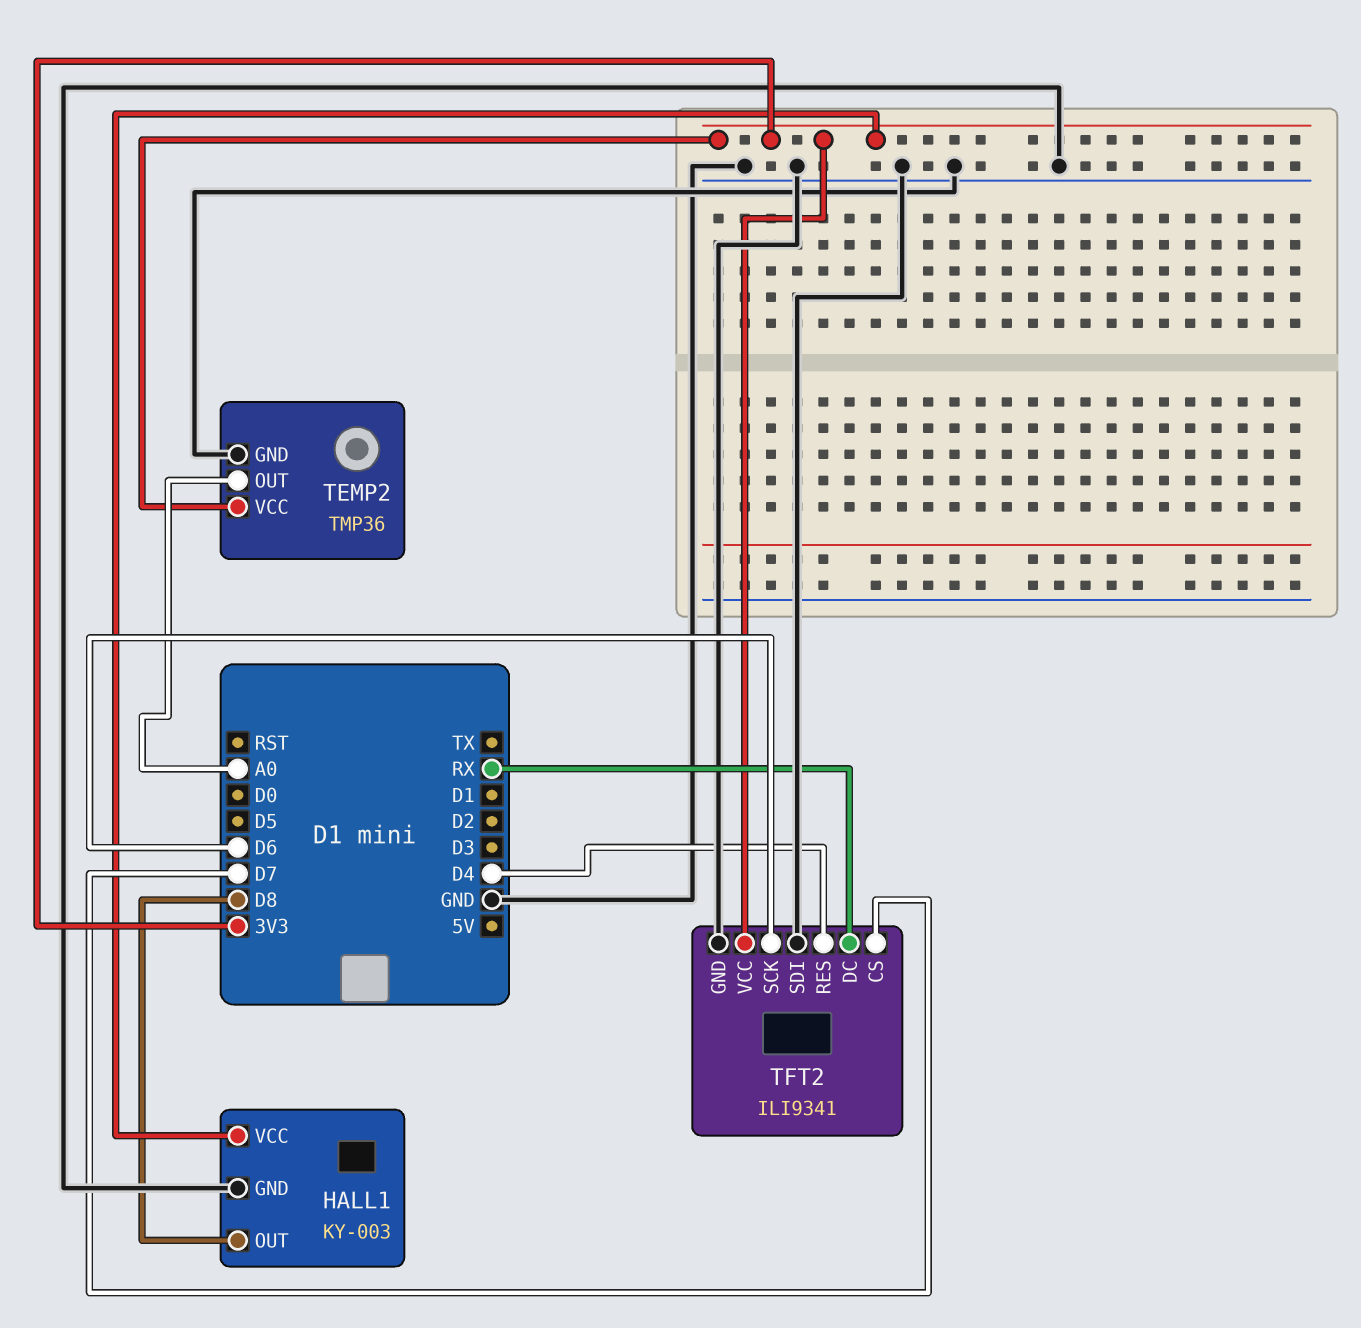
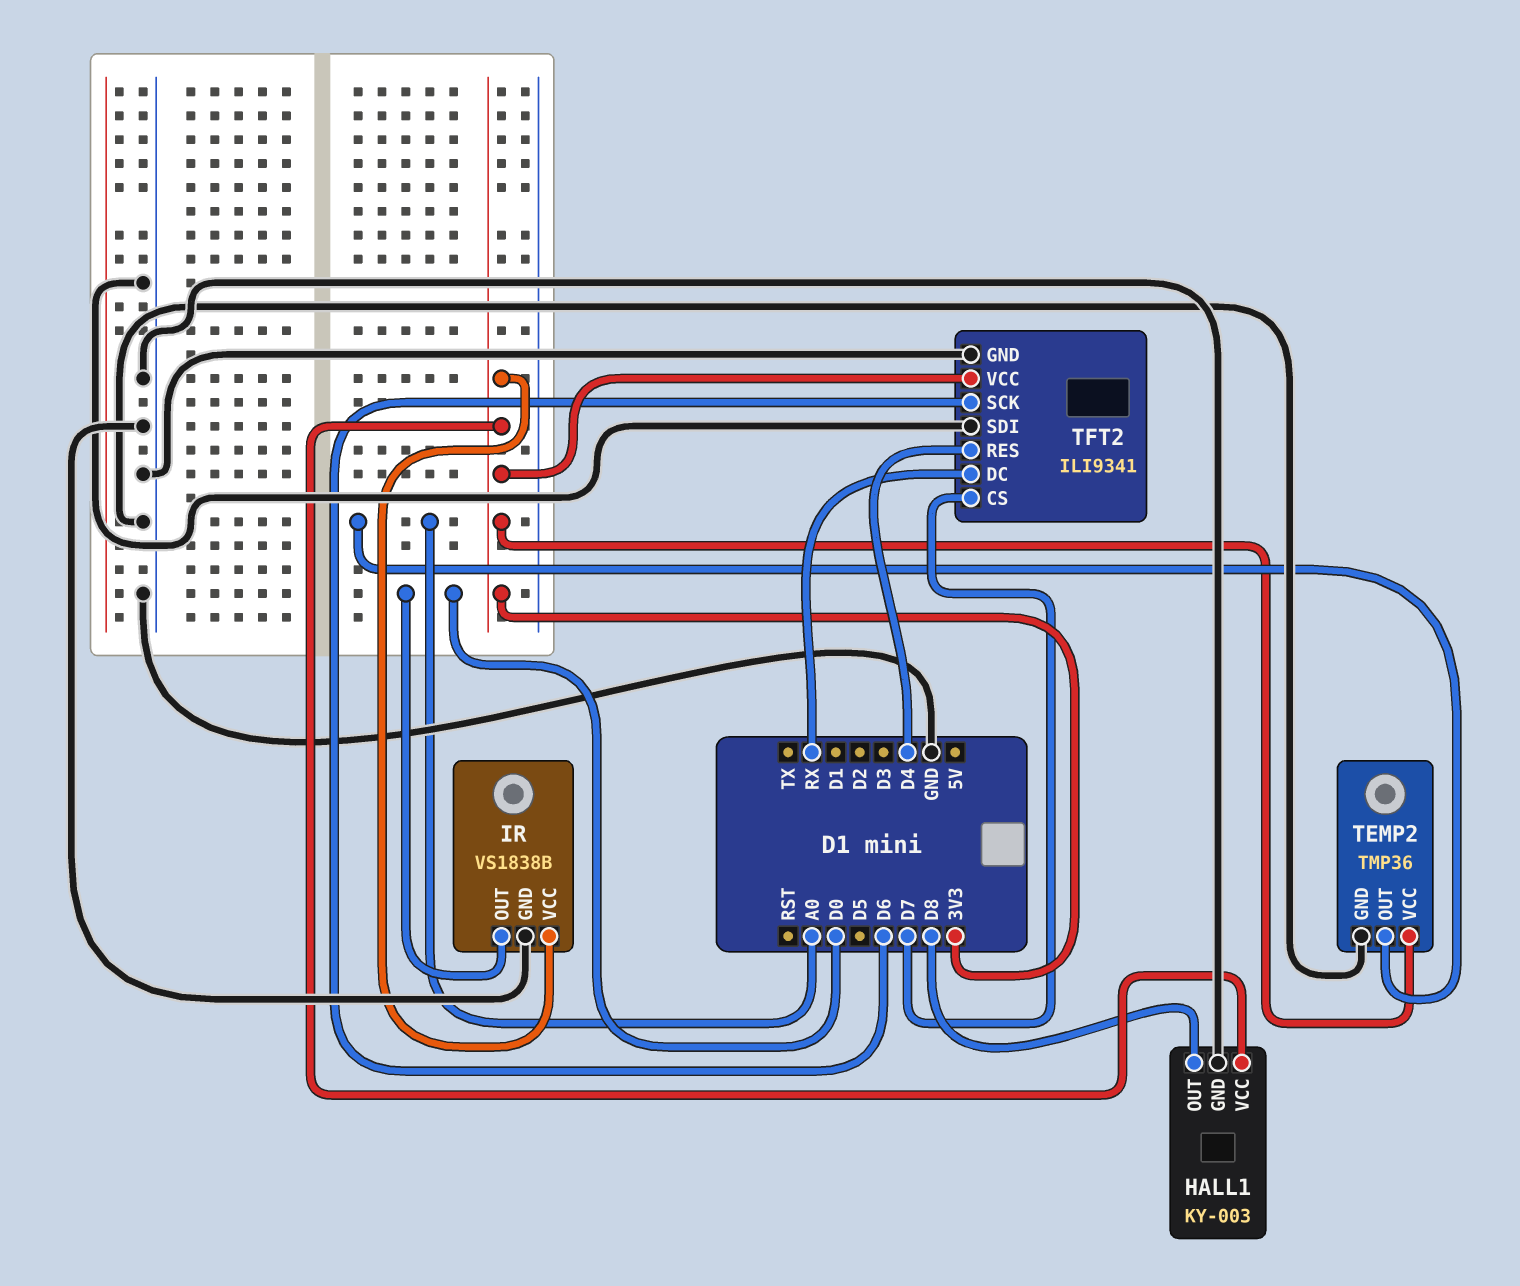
IR: none -> VS1838B
IR pin GND: none -> GND
IR pin OUT: none -> D0
IR pin VCC: none -> 3V3

